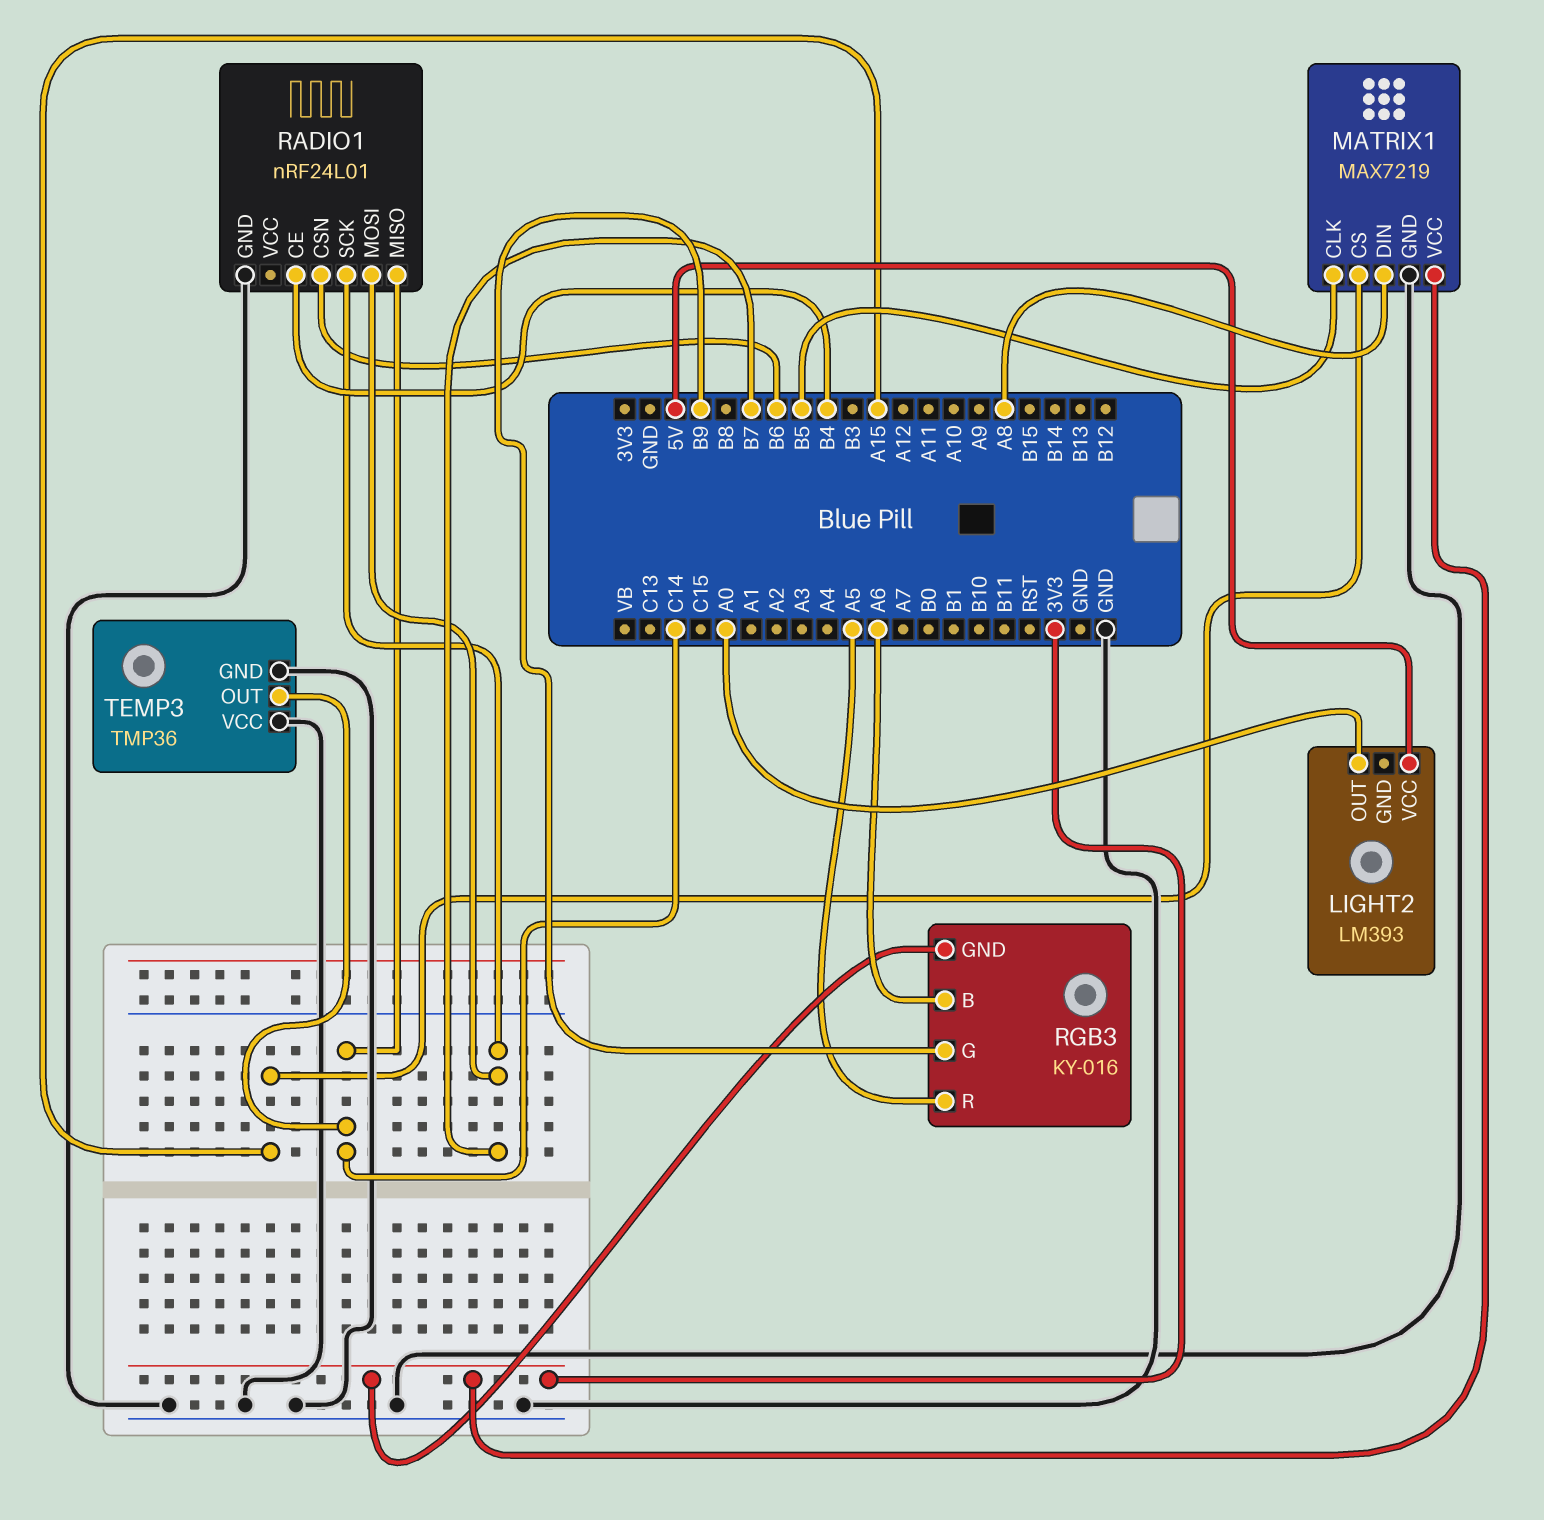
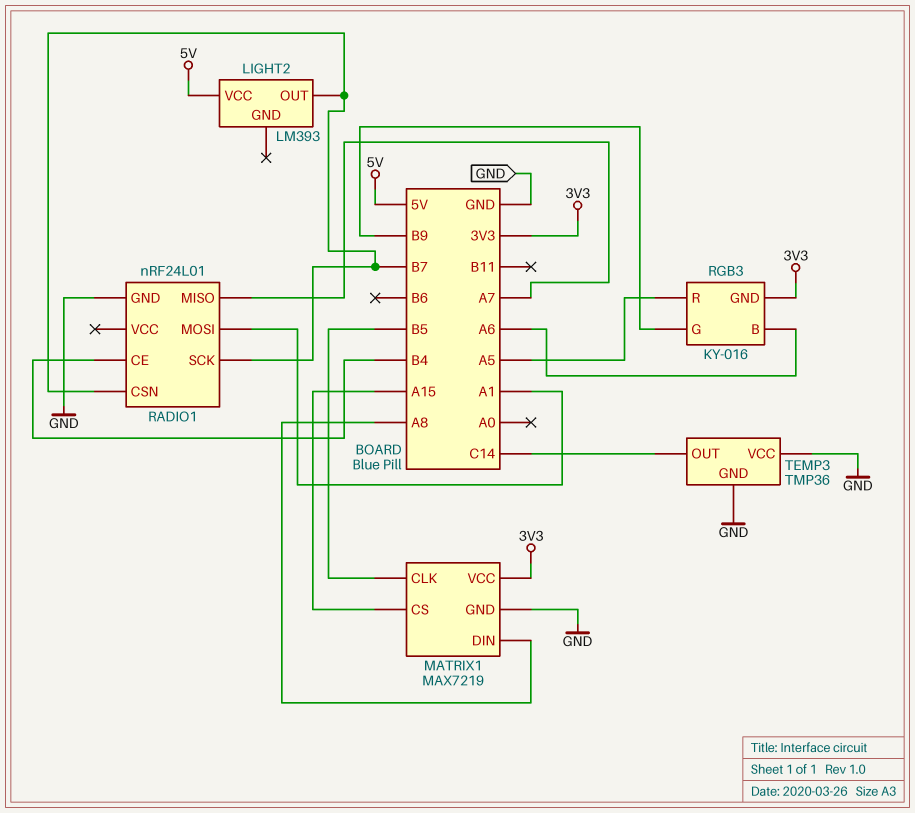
LIGHT2 pin OUT: A0 -> B7
RADIO1 pin CSN: B6 -> B7
RADIO1 pin MISO: C14 -> A7
RADIO1 pin MOSI: B7 -> A1

